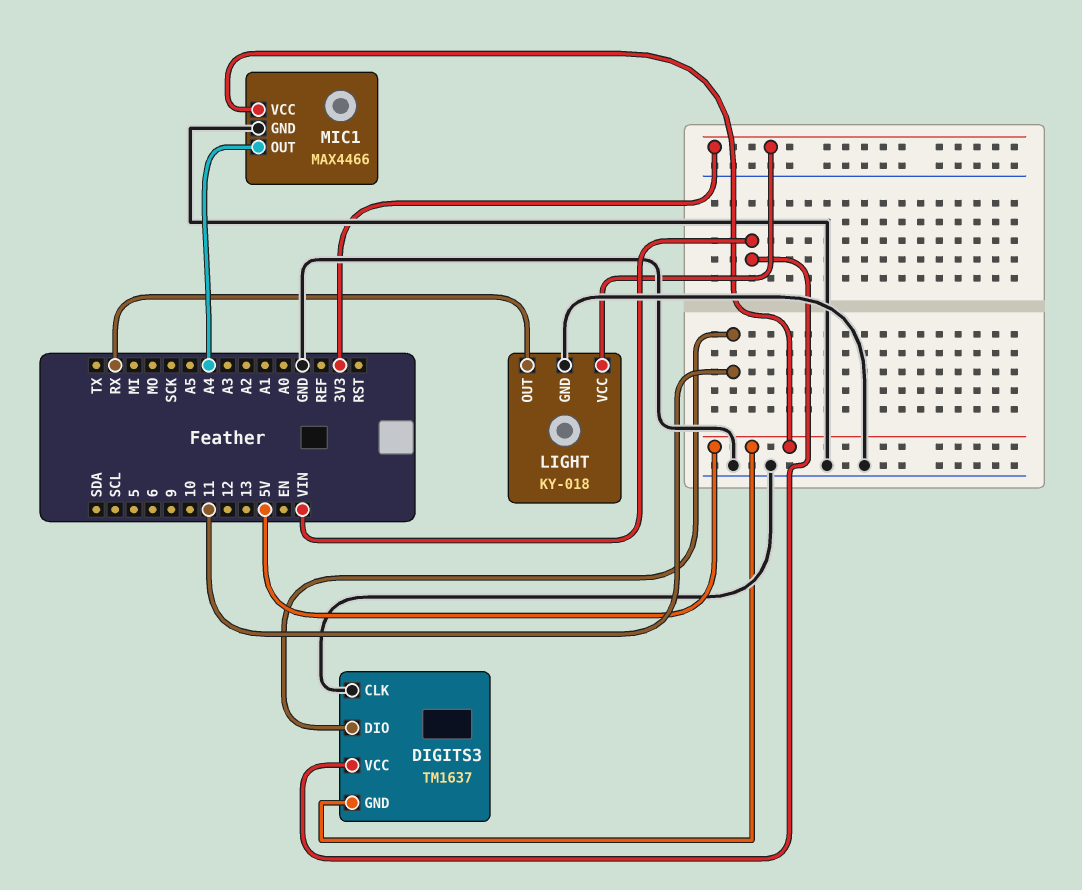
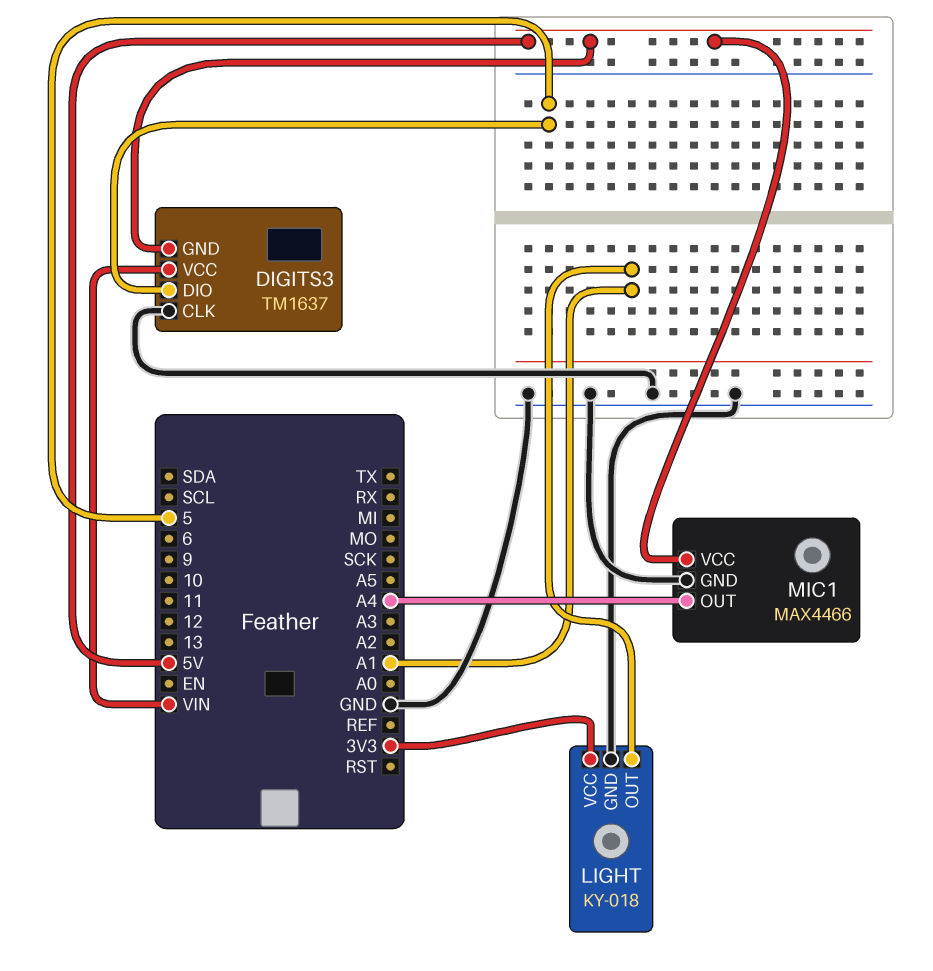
DIGITS3 pin DIO: 11 -> 5
LIGHT pin OUT: RX -> A1

